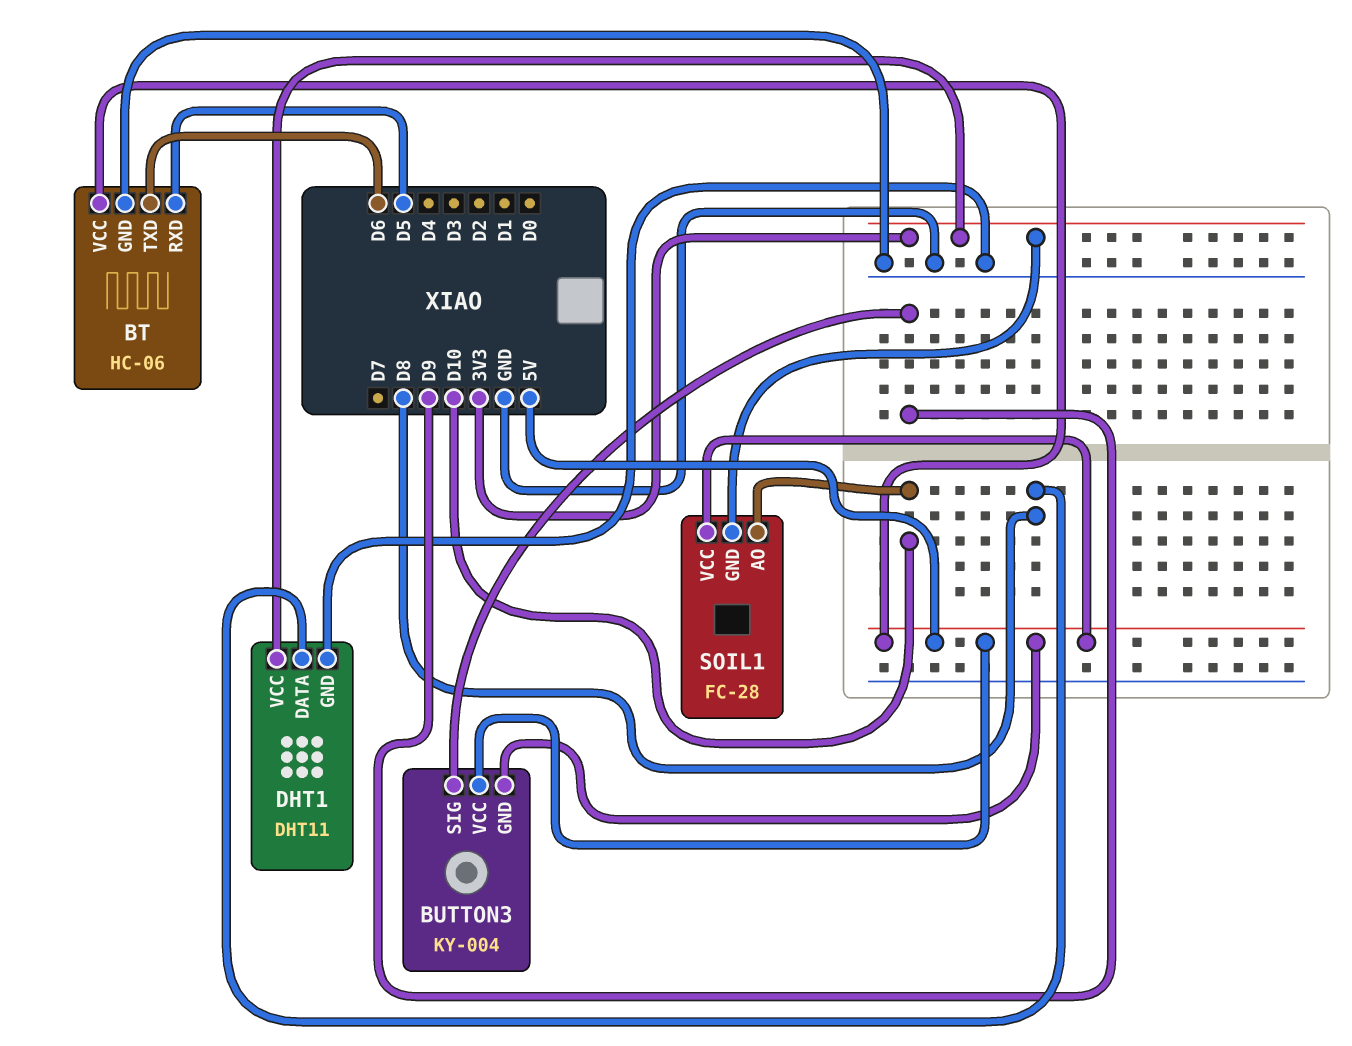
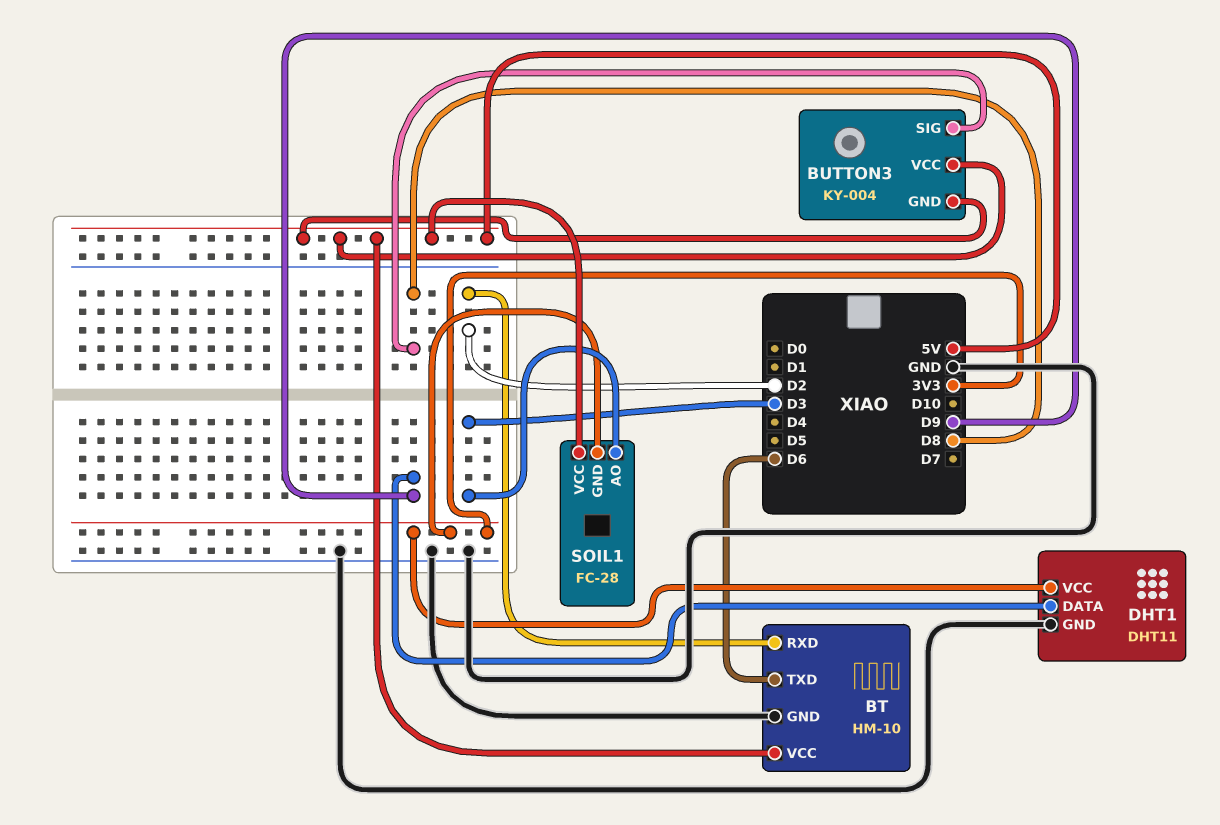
BT: HC-06 -> HM-10
BT pin RXD: D5 -> D2
BUTTON3 pin SIG: D9 -> D8
DHT1 pin DATA: D8 -> D9
SOIL1 pin AO: D10 -> D3

